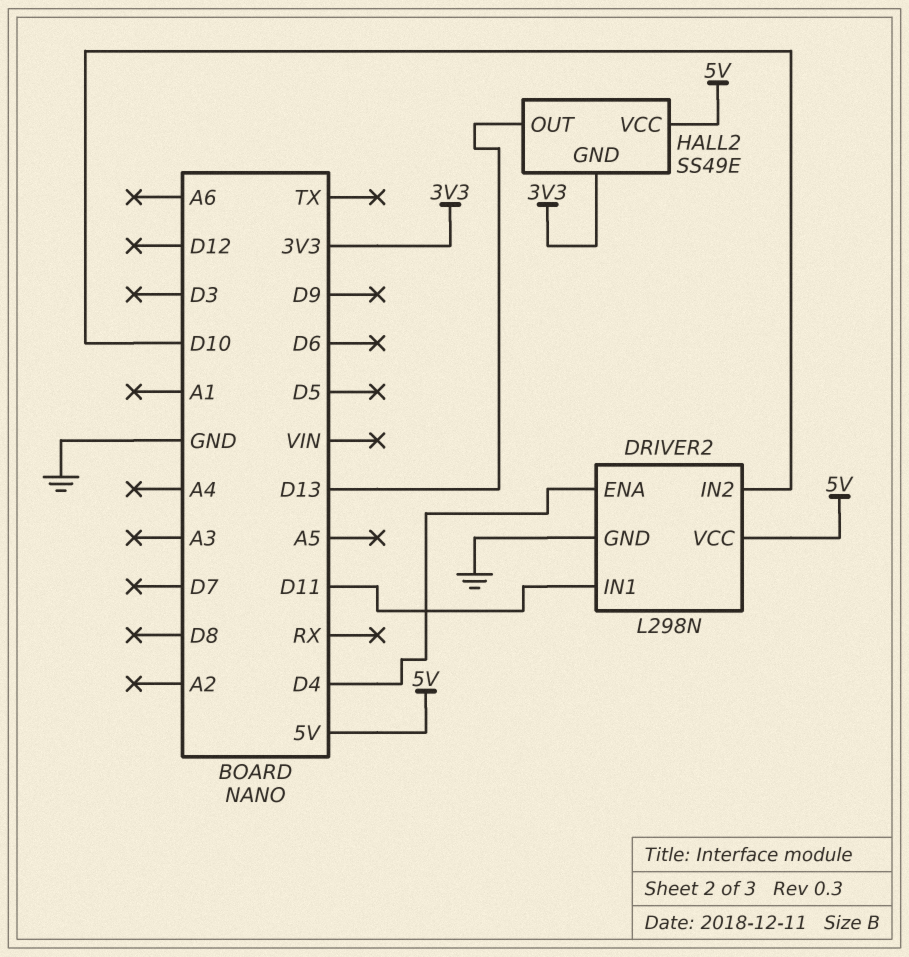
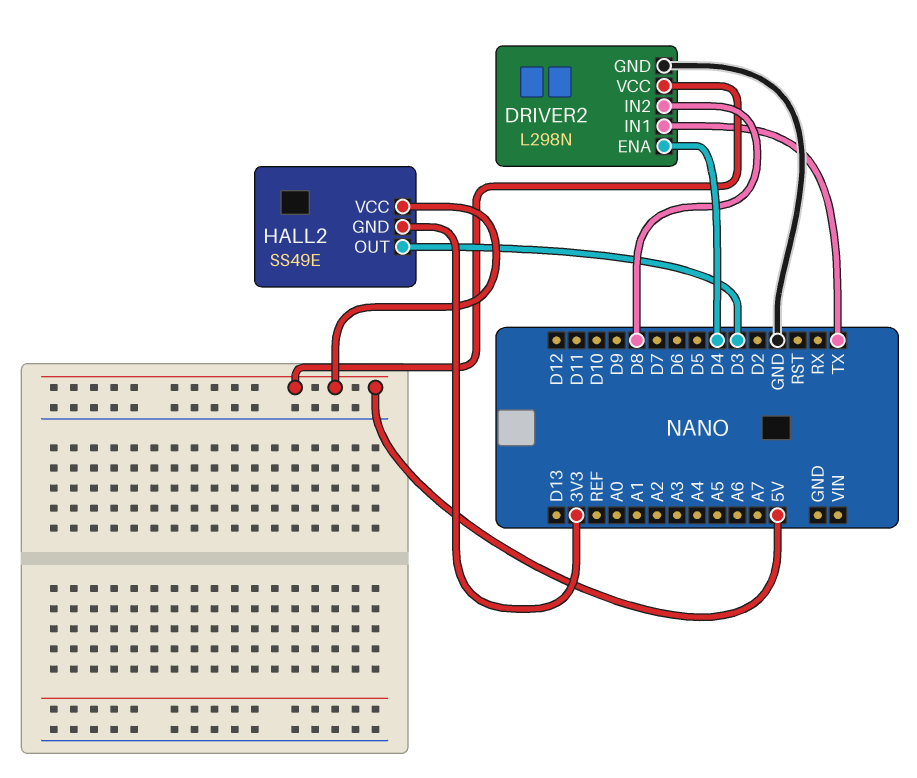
DRIVER2 pin IN1: D11 -> TX
DRIVER2 pin IN2: D10 -> D8
HALL2 pin OUT: D13 -> D3

